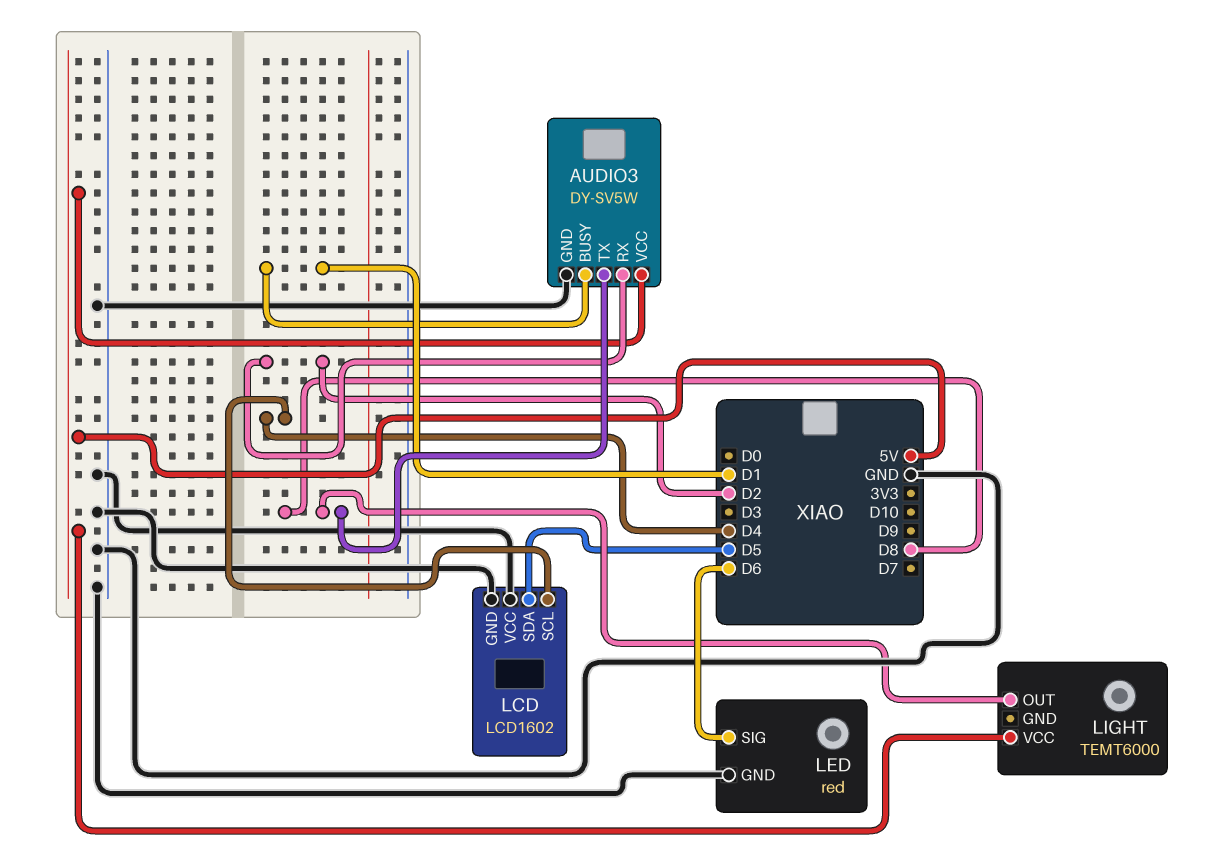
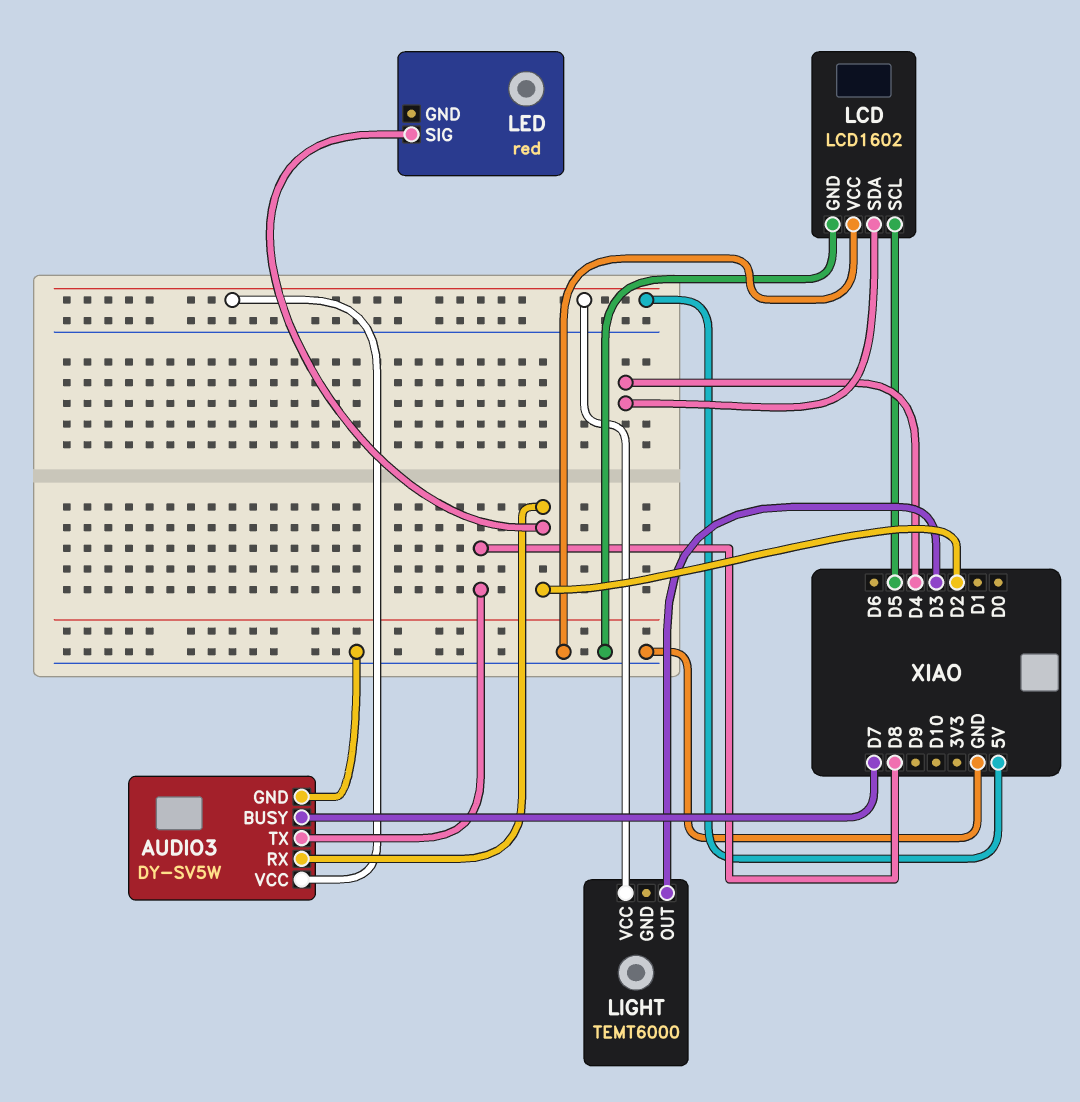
AUDIO3 pin BUSY: D1 -> D7
LCD pin SCL: D4 -> D5
LCD pin SDA: D5 -> D4
LED pin GND: GND -> none
LED pin SIG: D6 -> D2
LIGHT pin OUT: D8 -> D3

